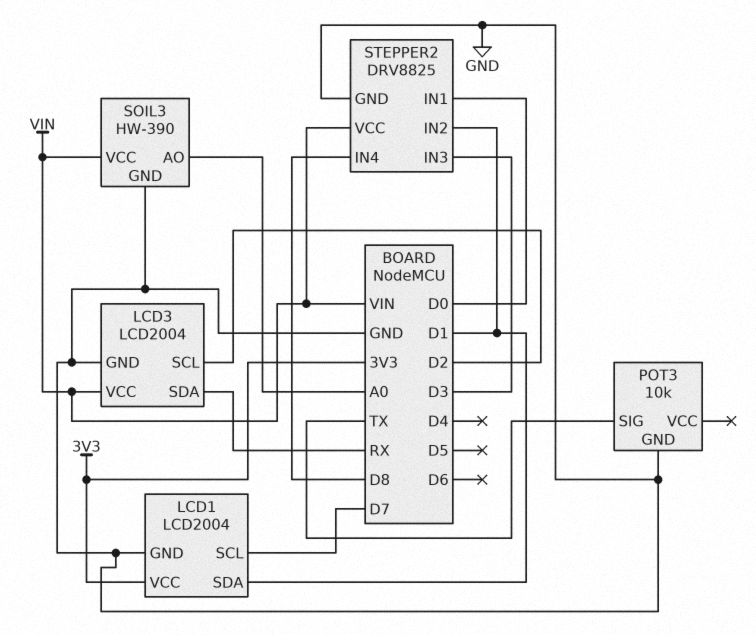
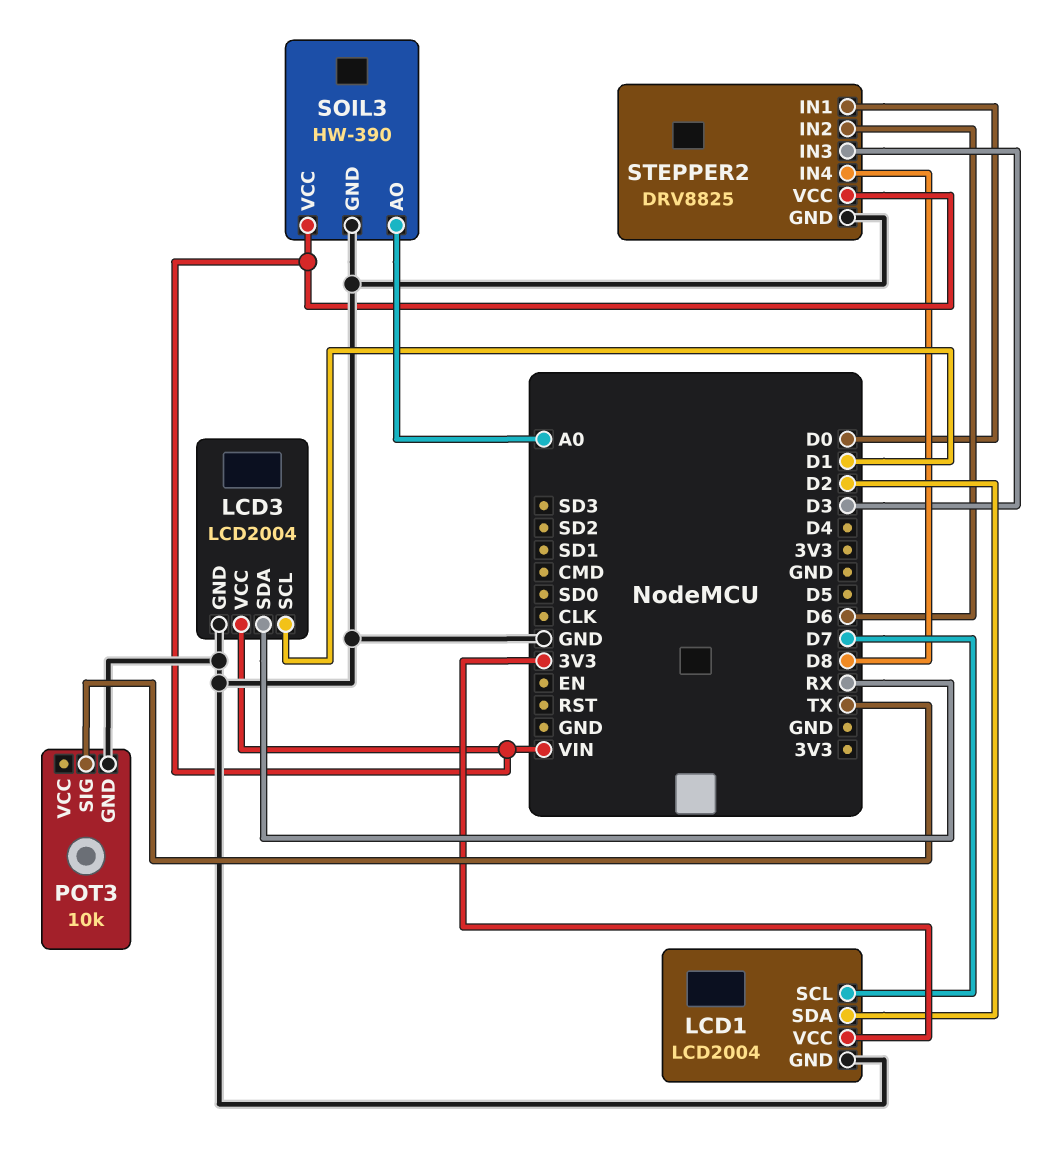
LCD1 pin SDA: D1 -> D2
LCD3 pin SCL: D2 -> D1
STEPPER2 pin IN2: D1 -> D6

